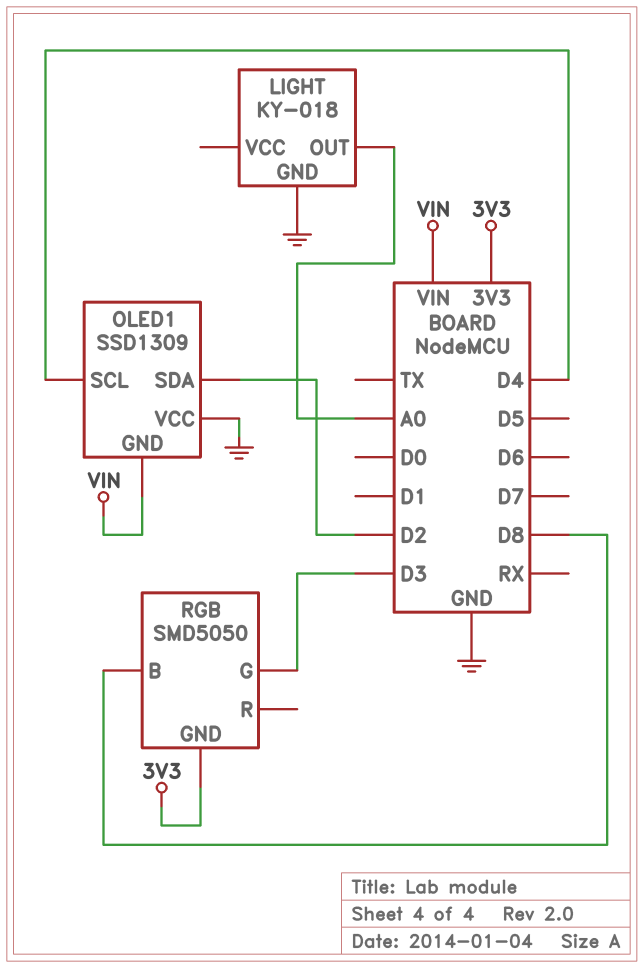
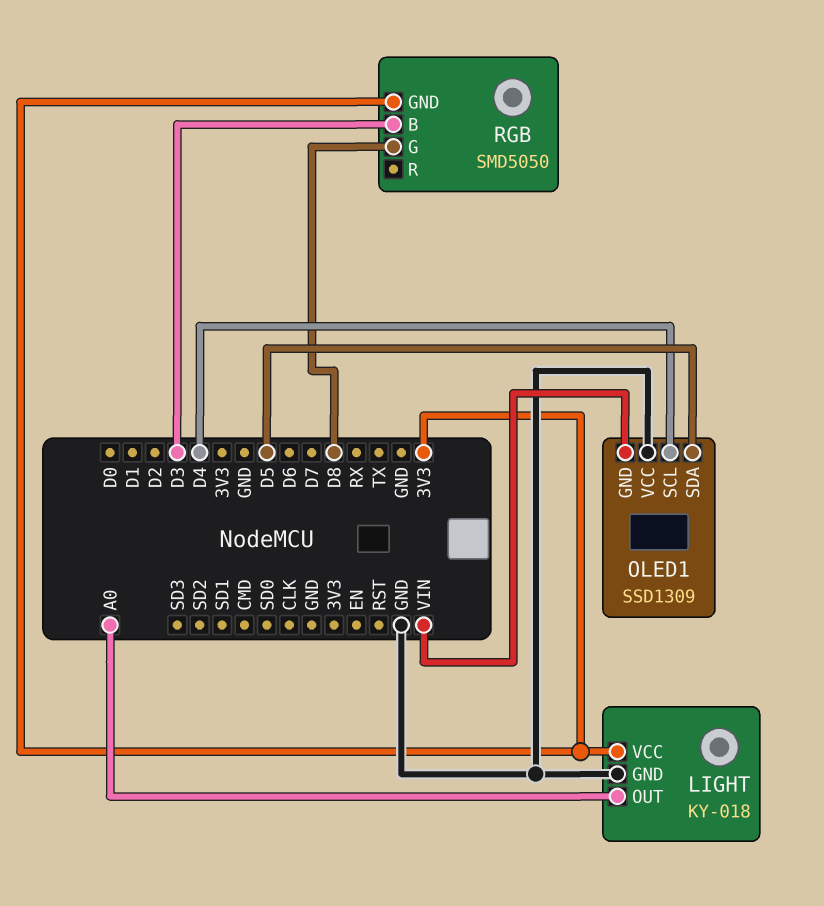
LIGHT pin VCC: none -> 3V3
OLED1 pin SDA: D2 -> D5
RGB pin B: D8 -> D3
RGB pin G: D3 -> D8

